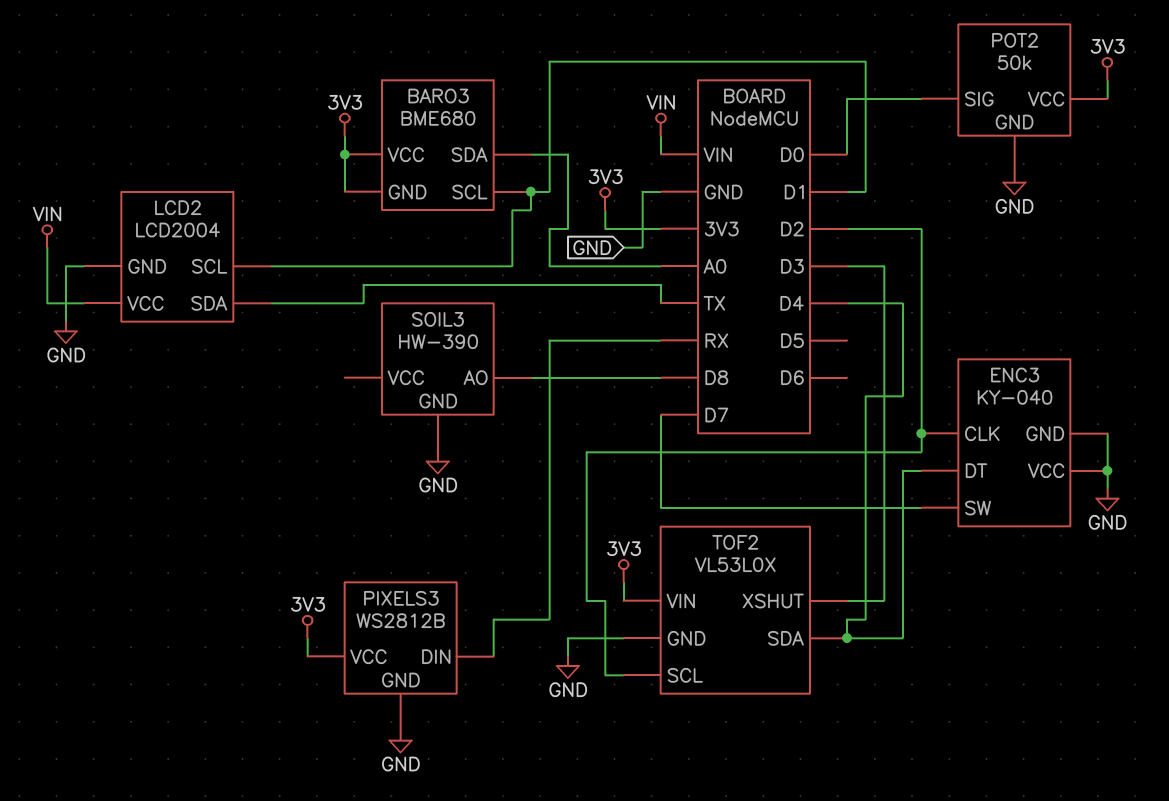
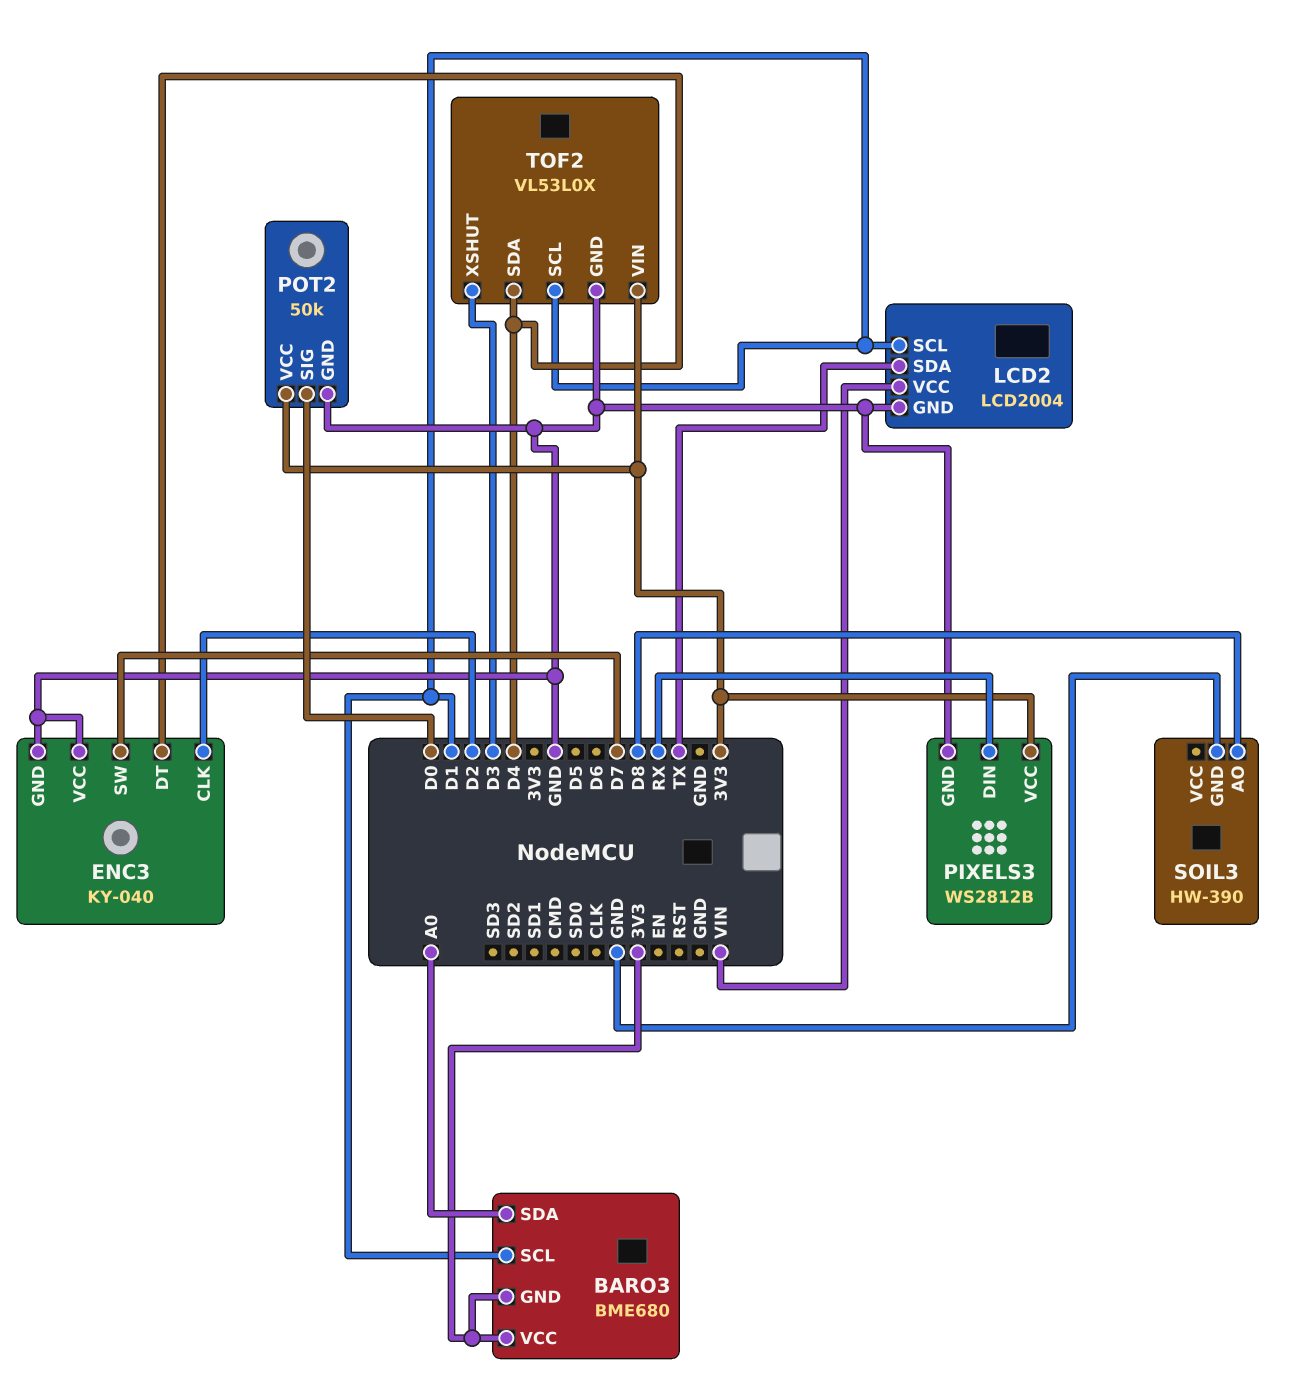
TOF2 pin SCL: D2 -> D1

